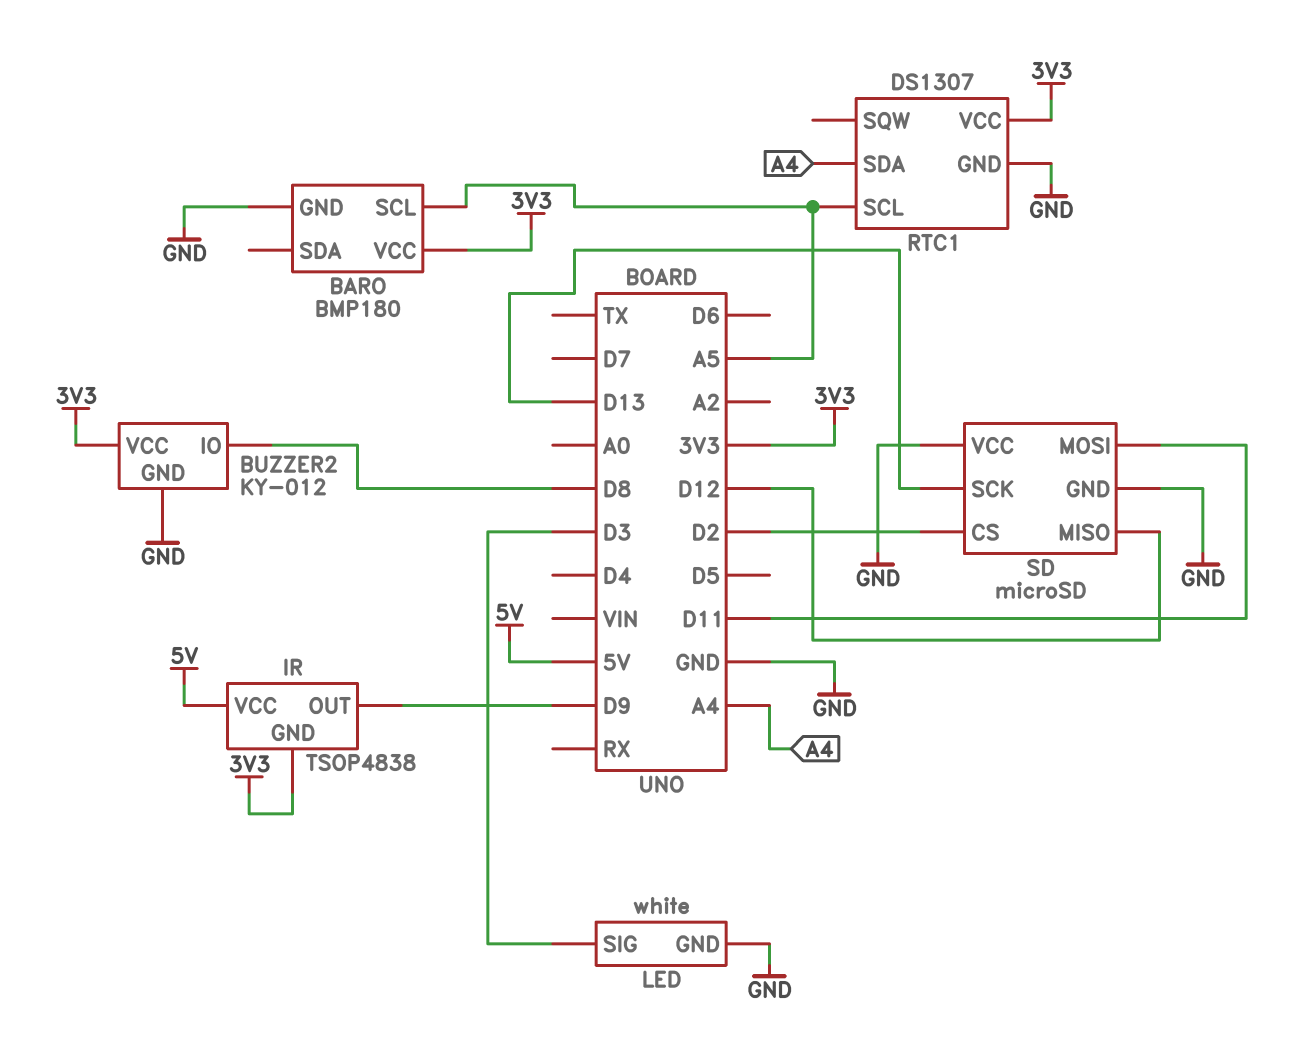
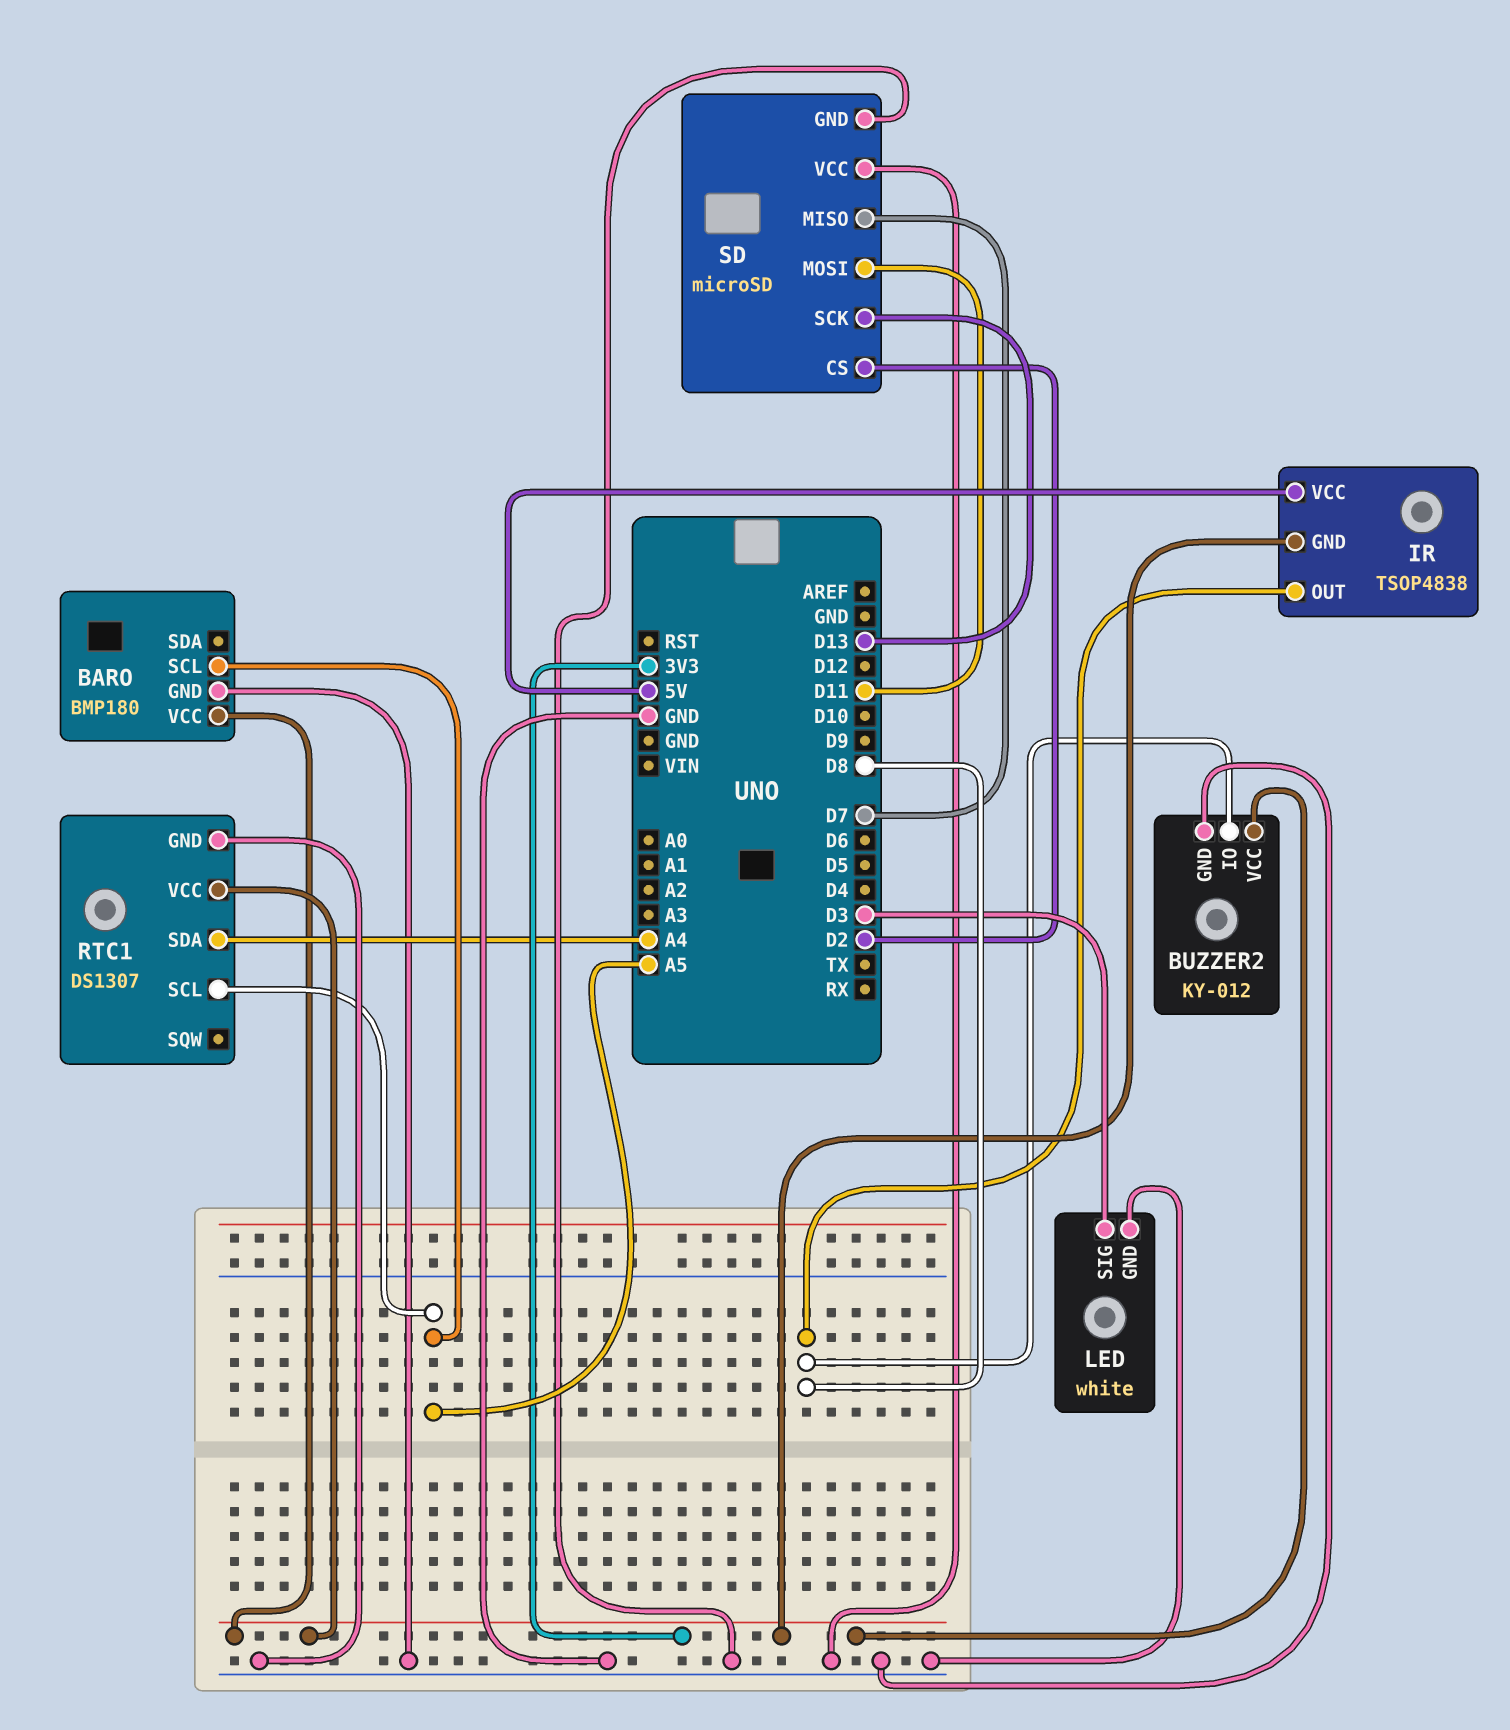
IR pin OUT: D9 -> D8
SD pin MISO: D12 -> D7

